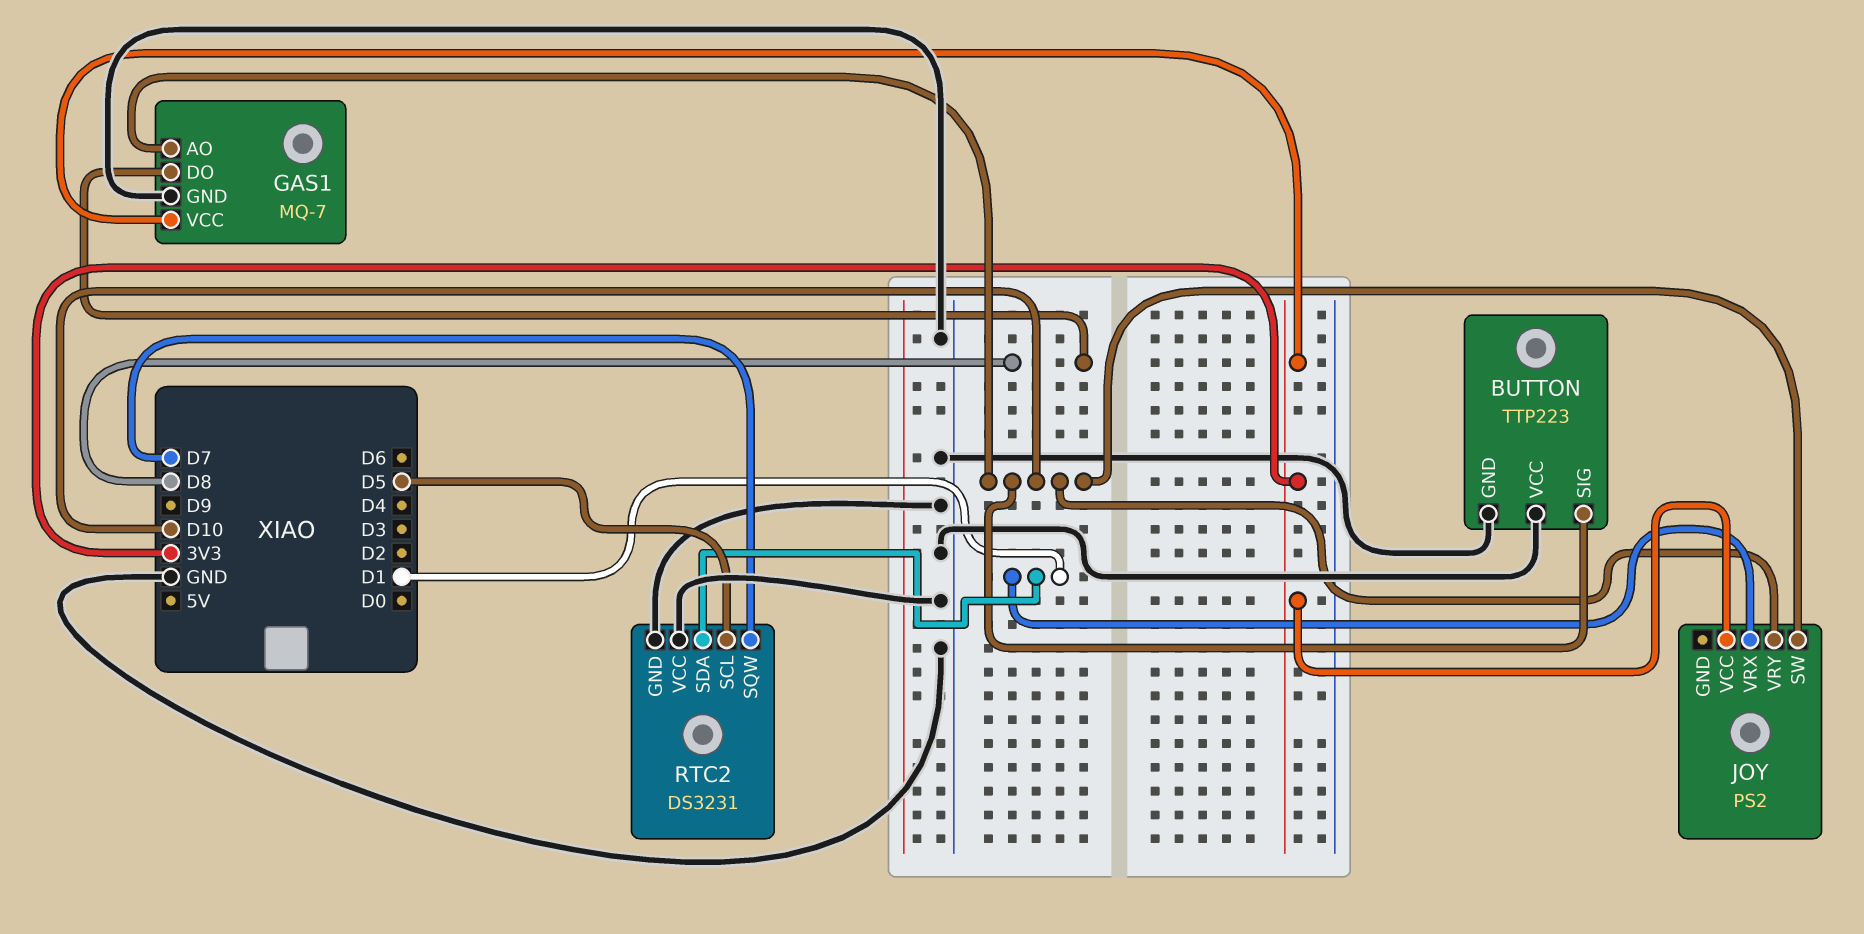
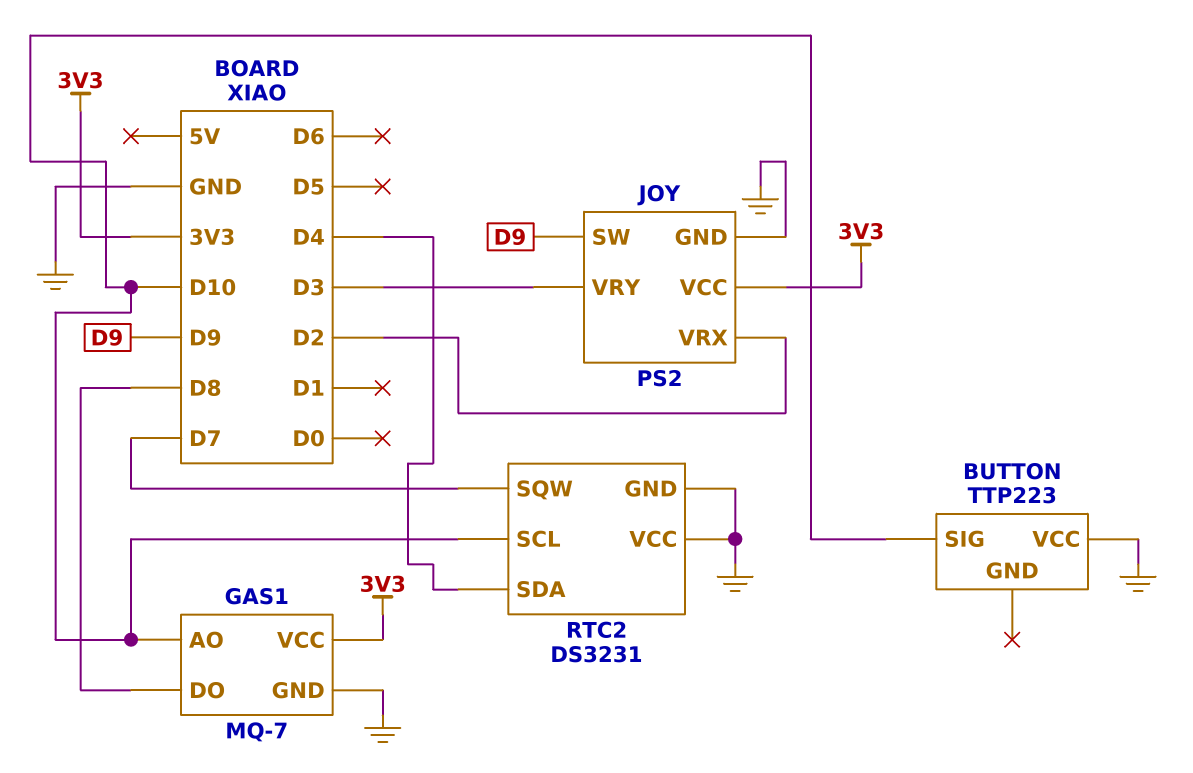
BUTTON pin GND: GND -> none
JOY pin GND: none -> GND
JOY pin SW: D10 -> D9
JOY pin VRX: D1 -> D2
JOY pin VRY: D10 -> D3
RTC2 pin SCL: D5 -> D10
RTC2 pin SDA: D1 -> D4

